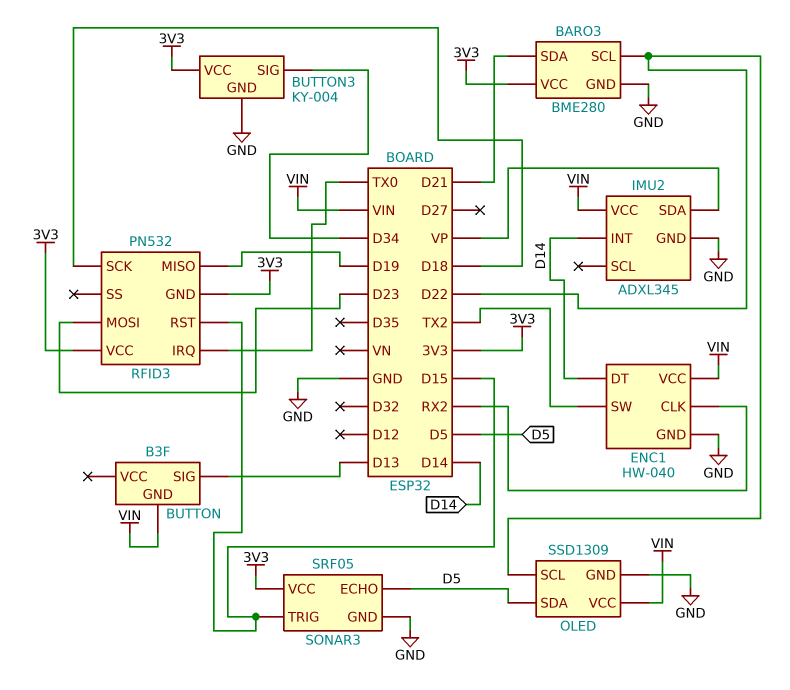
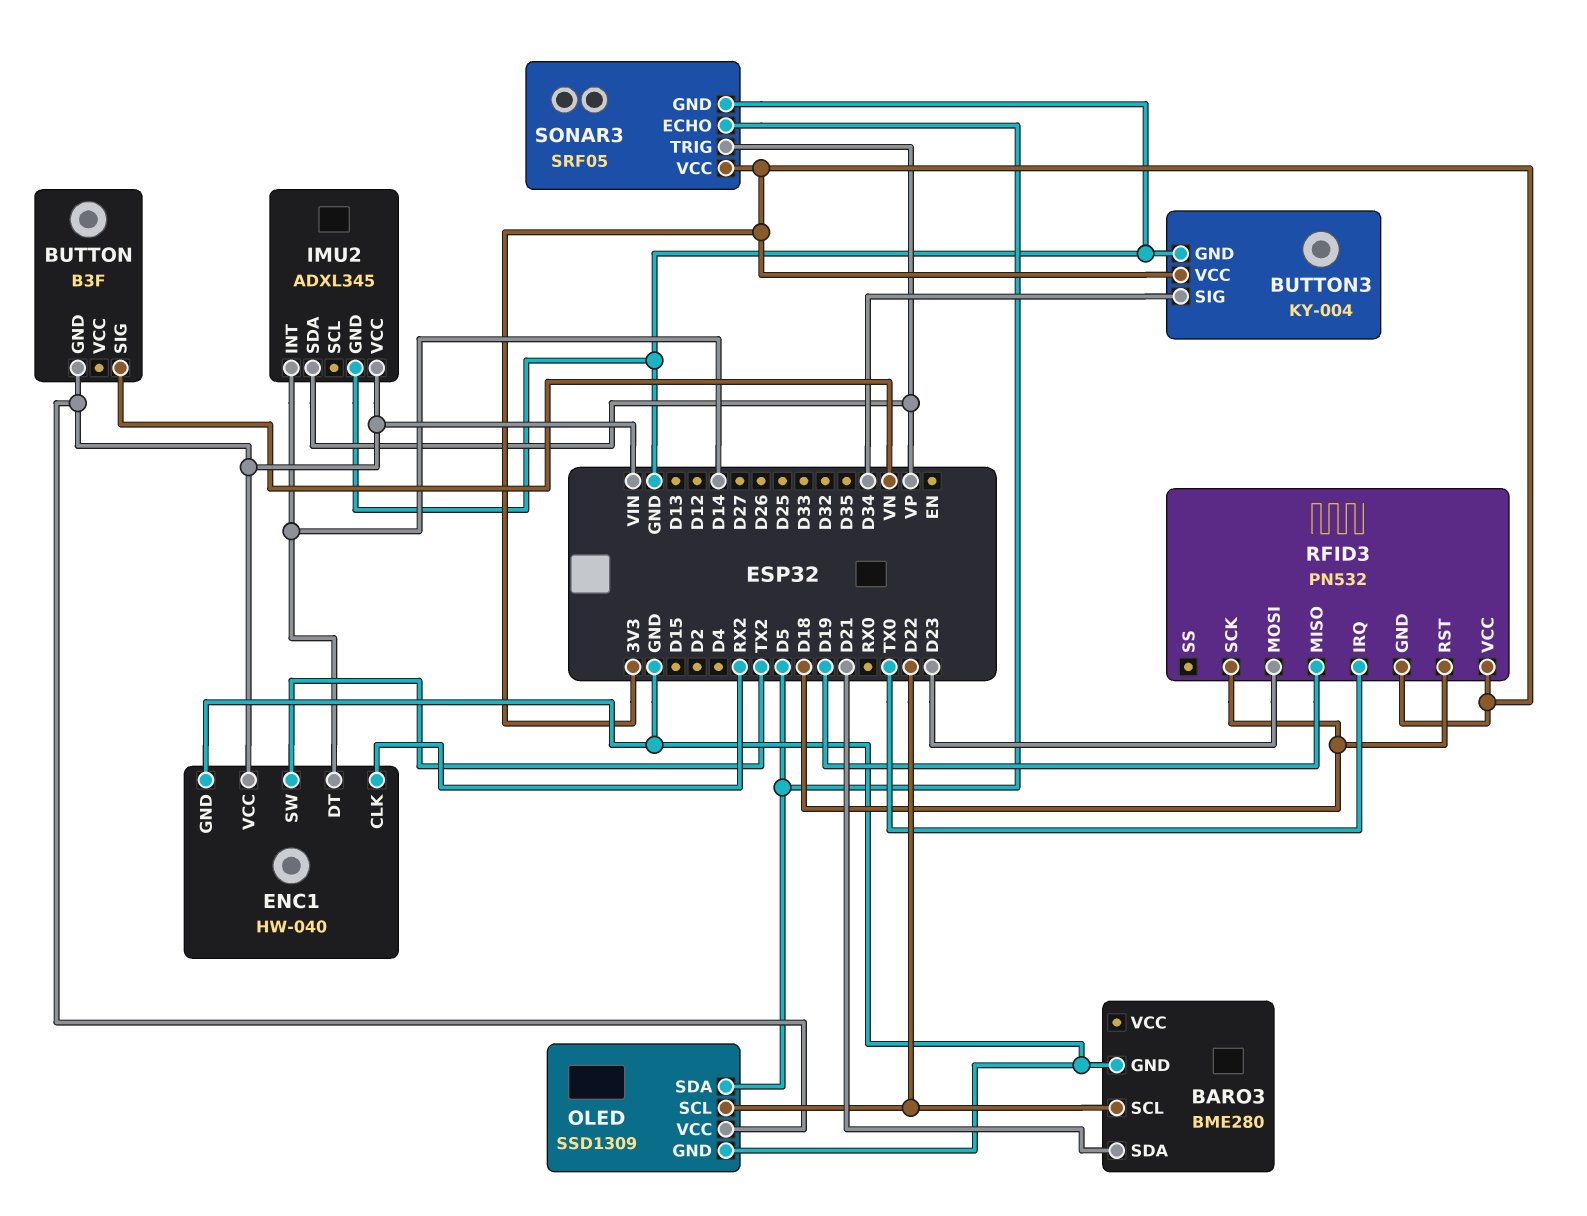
BARO3 pin VCC: 3V3 -> none
BUTTON pin SIG: D13 -> VN
RFID3 pin RST: D15 -> D18
SONAR3 pin TRIG: D15 -> VP

